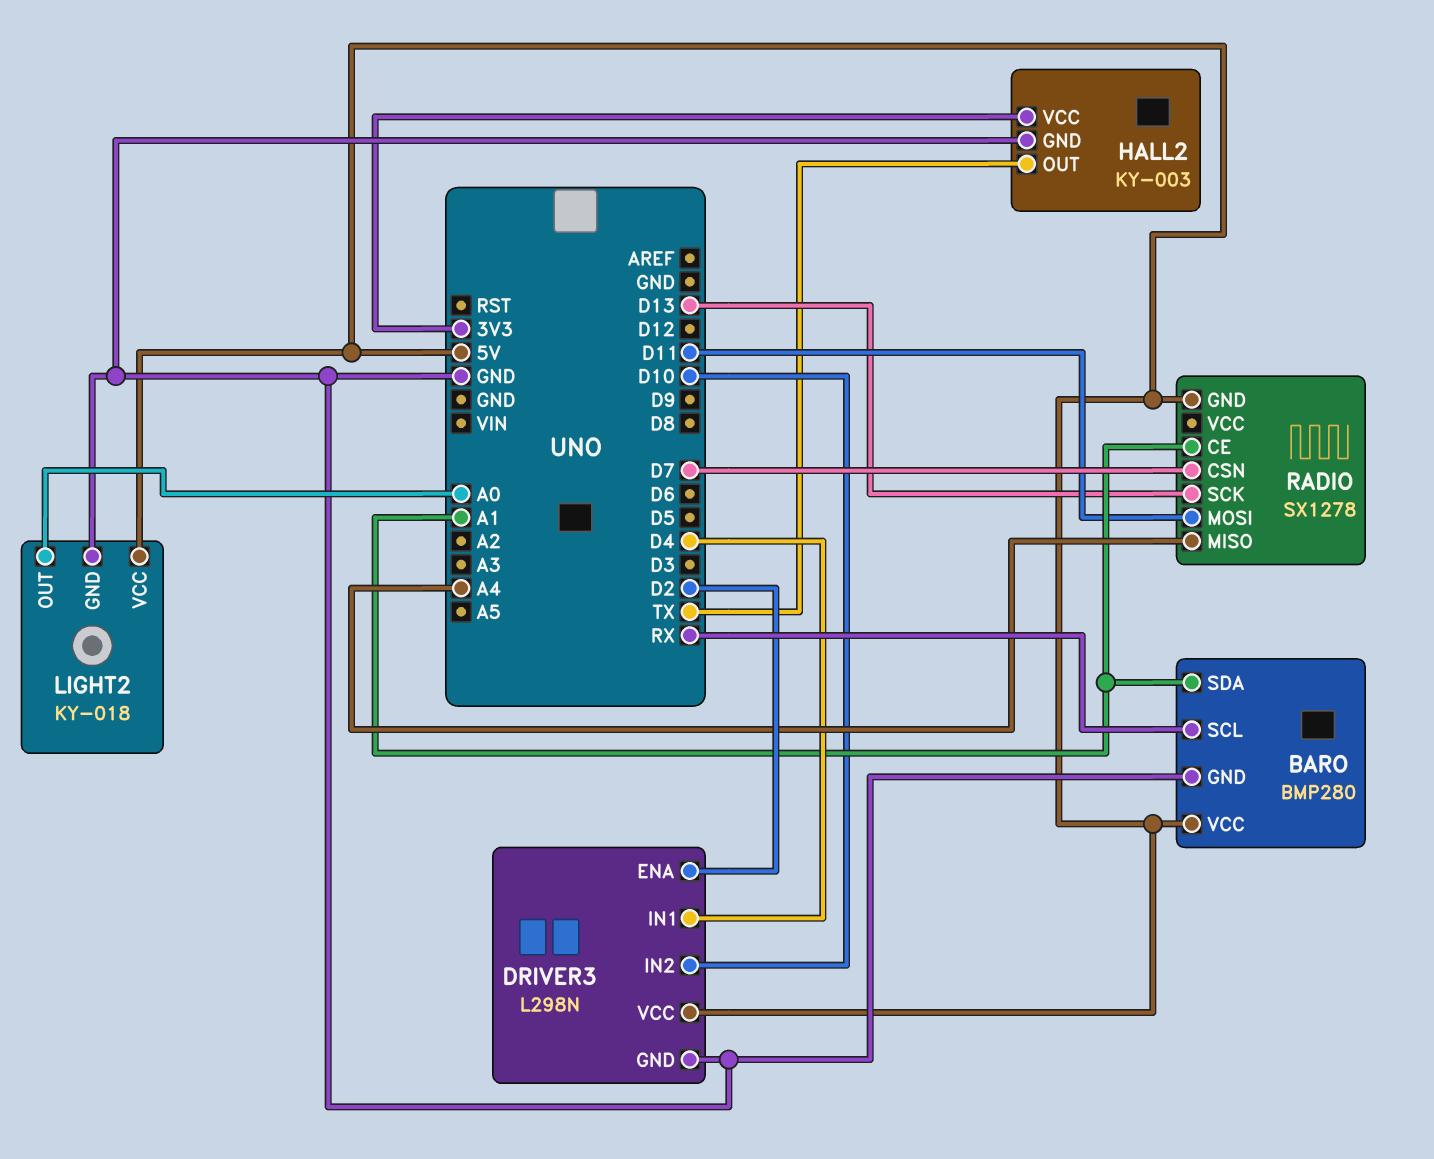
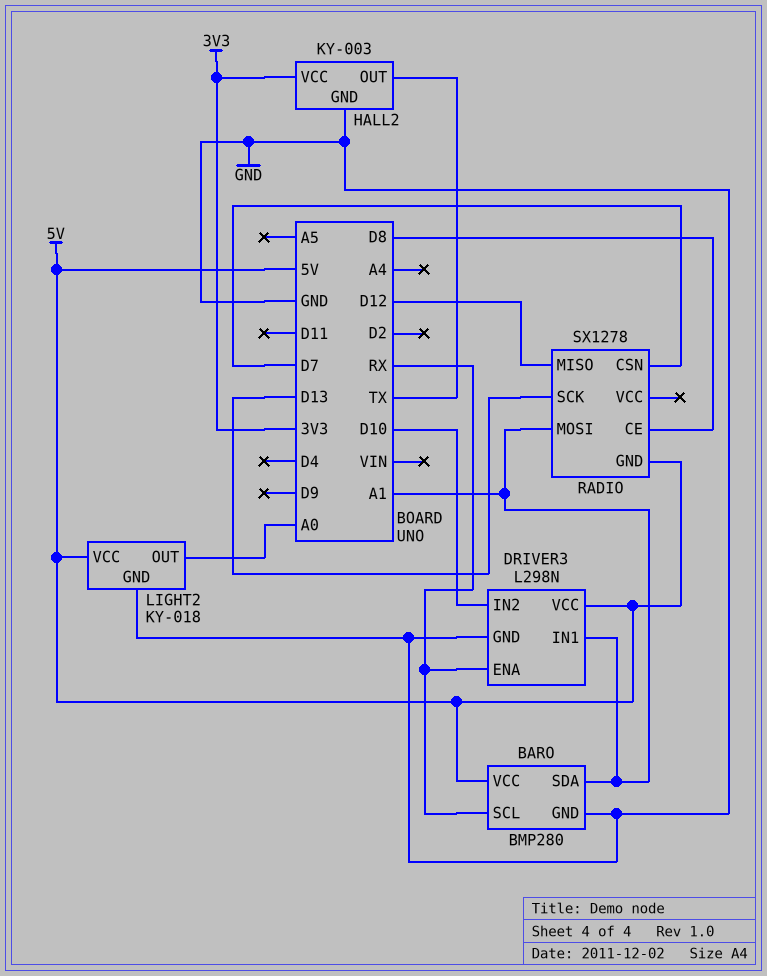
DRIVER3 pin ENA: D2 -> RX
DRIVER3 pin IN1: D4 -> A1
RADIO pin CE: A1 -> D8
RADIO pin MISO: A4 -> D12
RADIO pin MOSI: D11 -> A1

